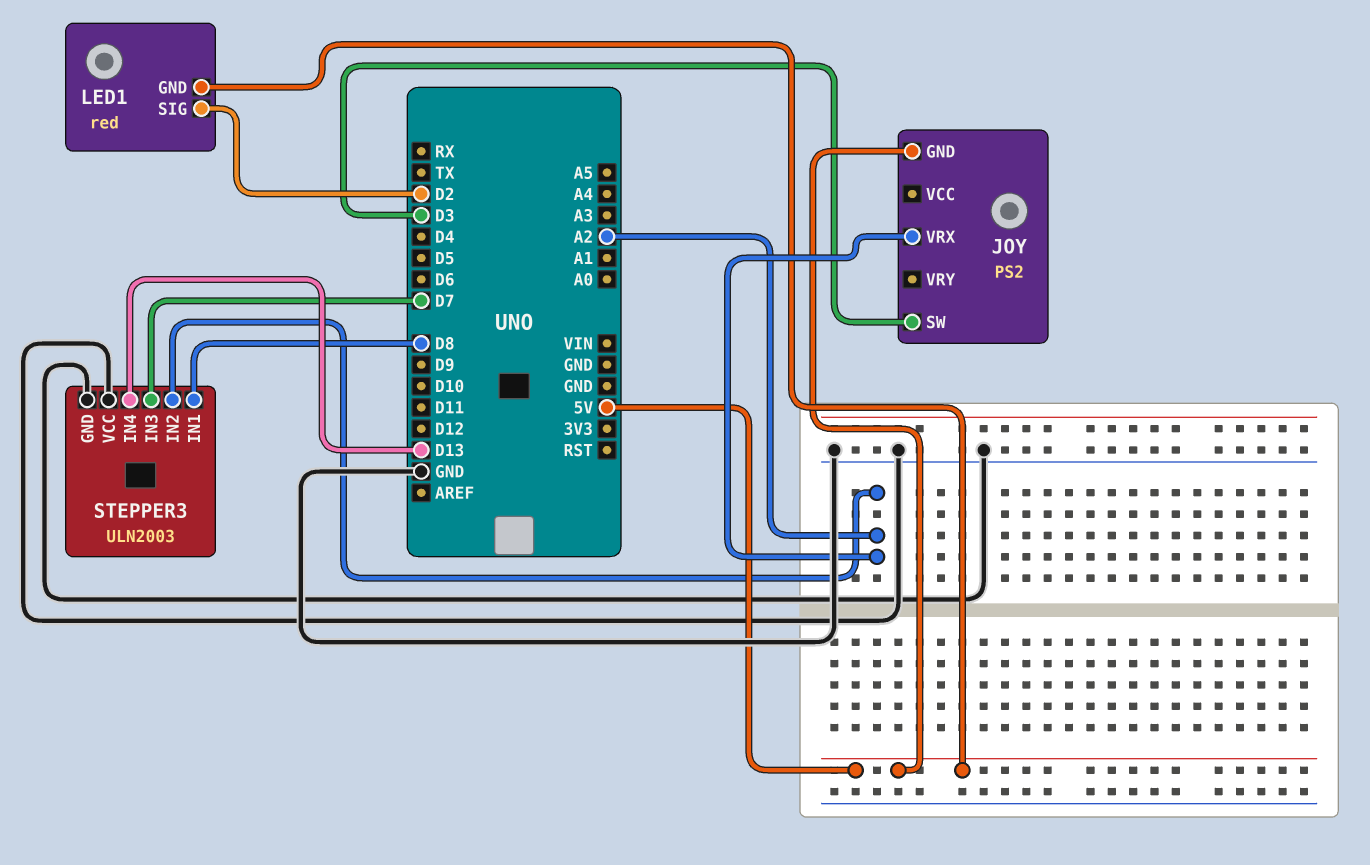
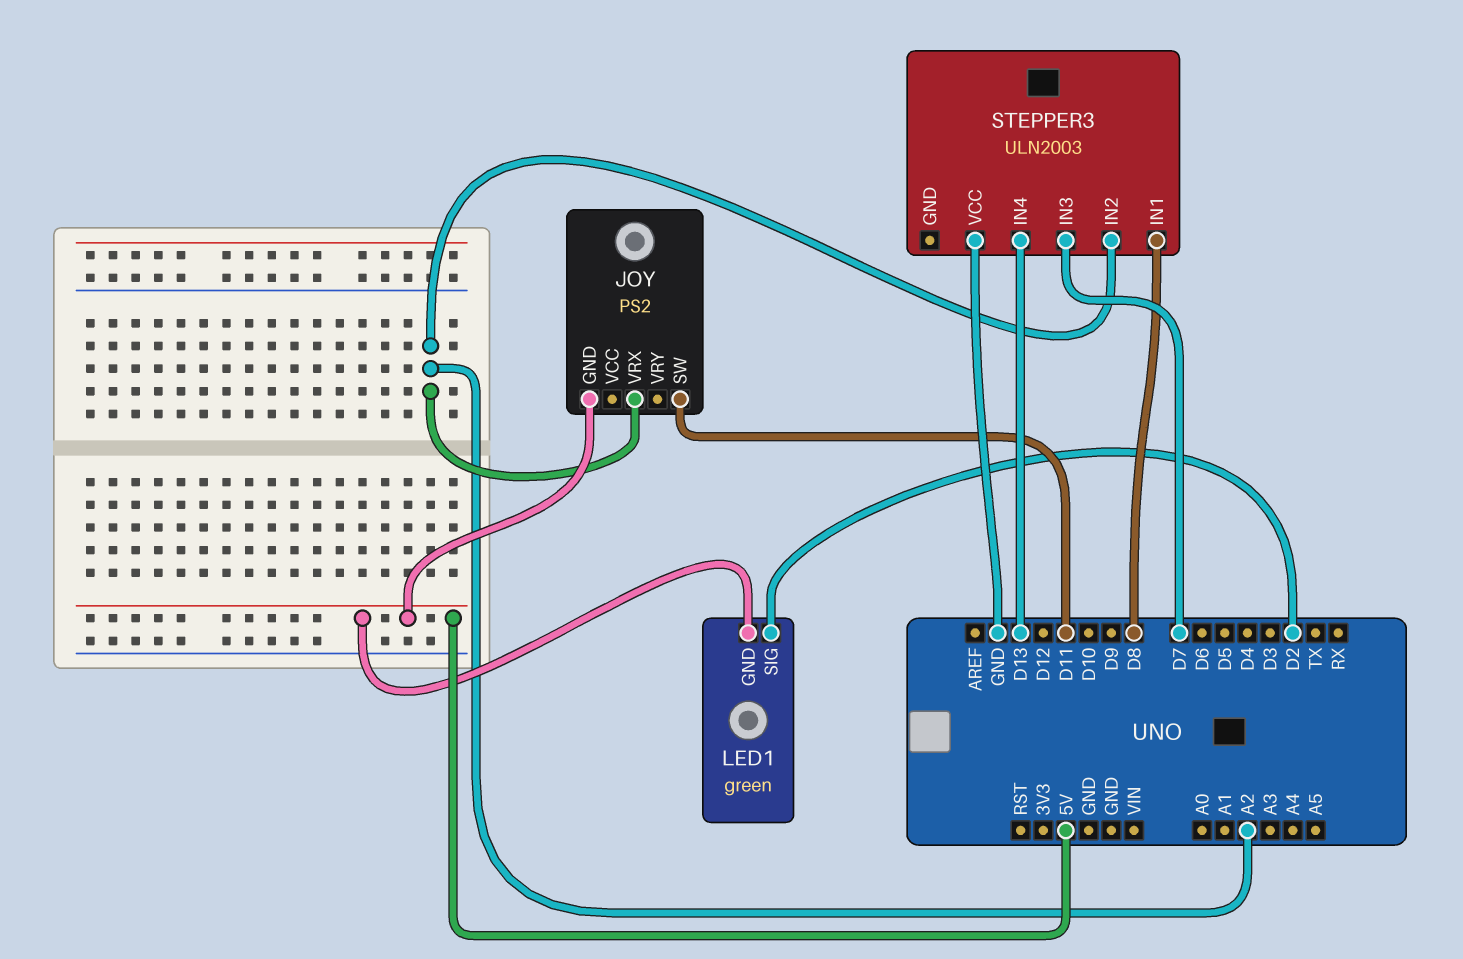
JOY pin SW: D3 -> D11
LED1: red -> green
STEPPER3 pin GND: GND -> none

